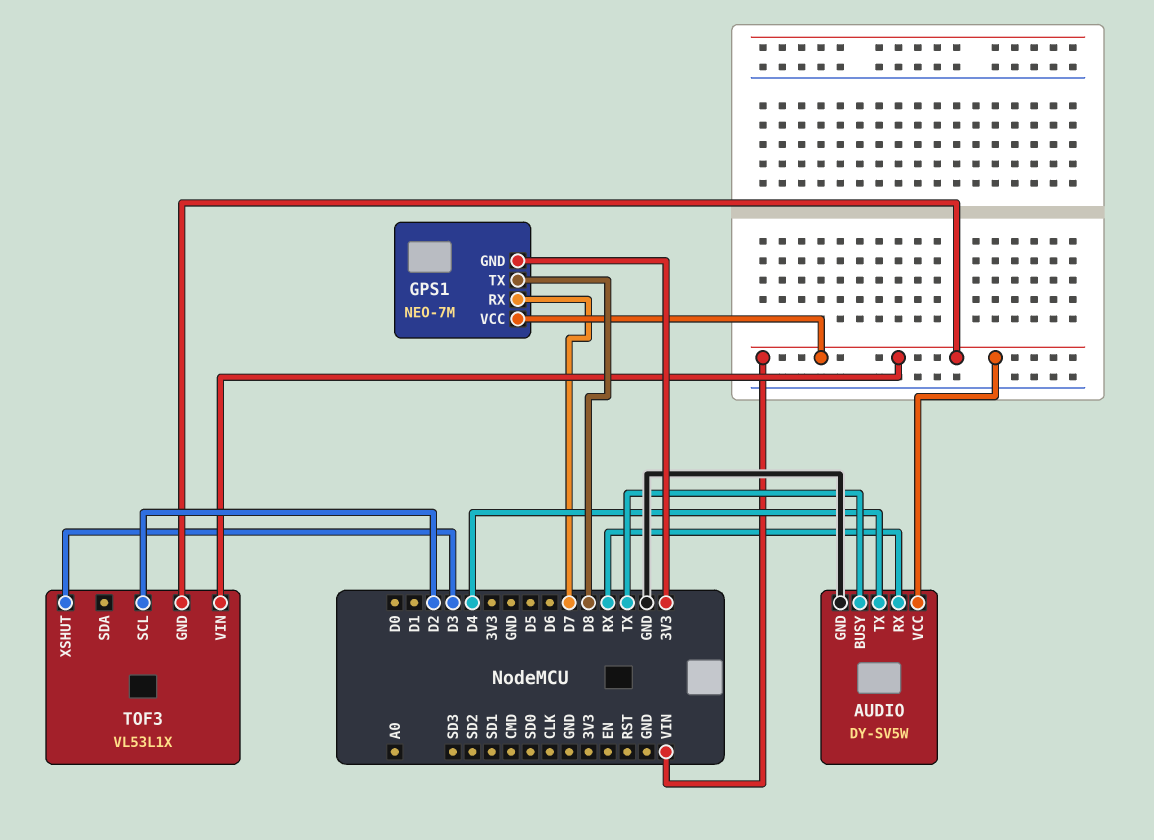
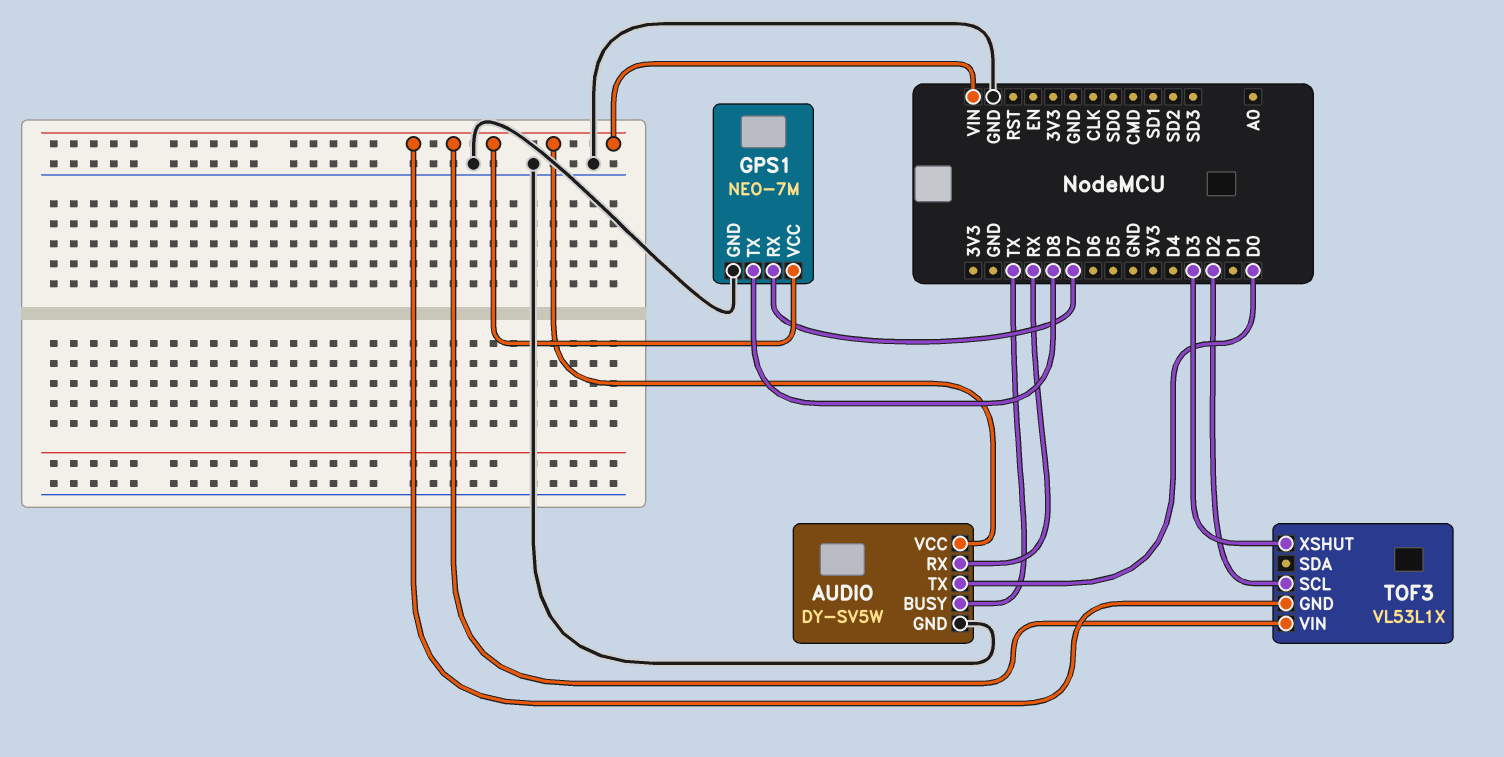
AUDIO pin TX: D4 -> D0
GPS1 pin GND: 3V3 -> GND

